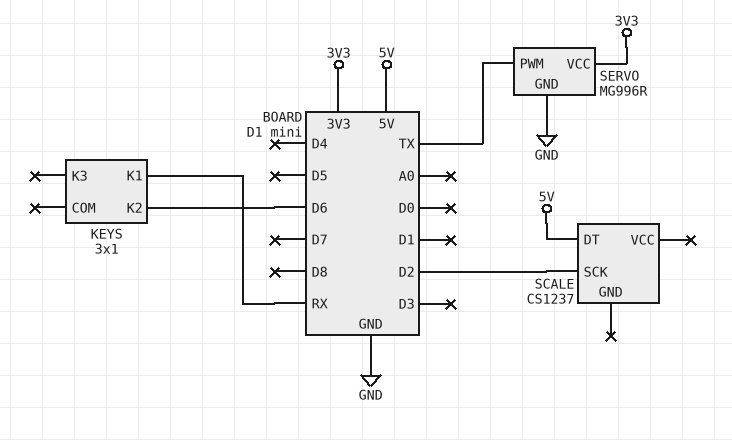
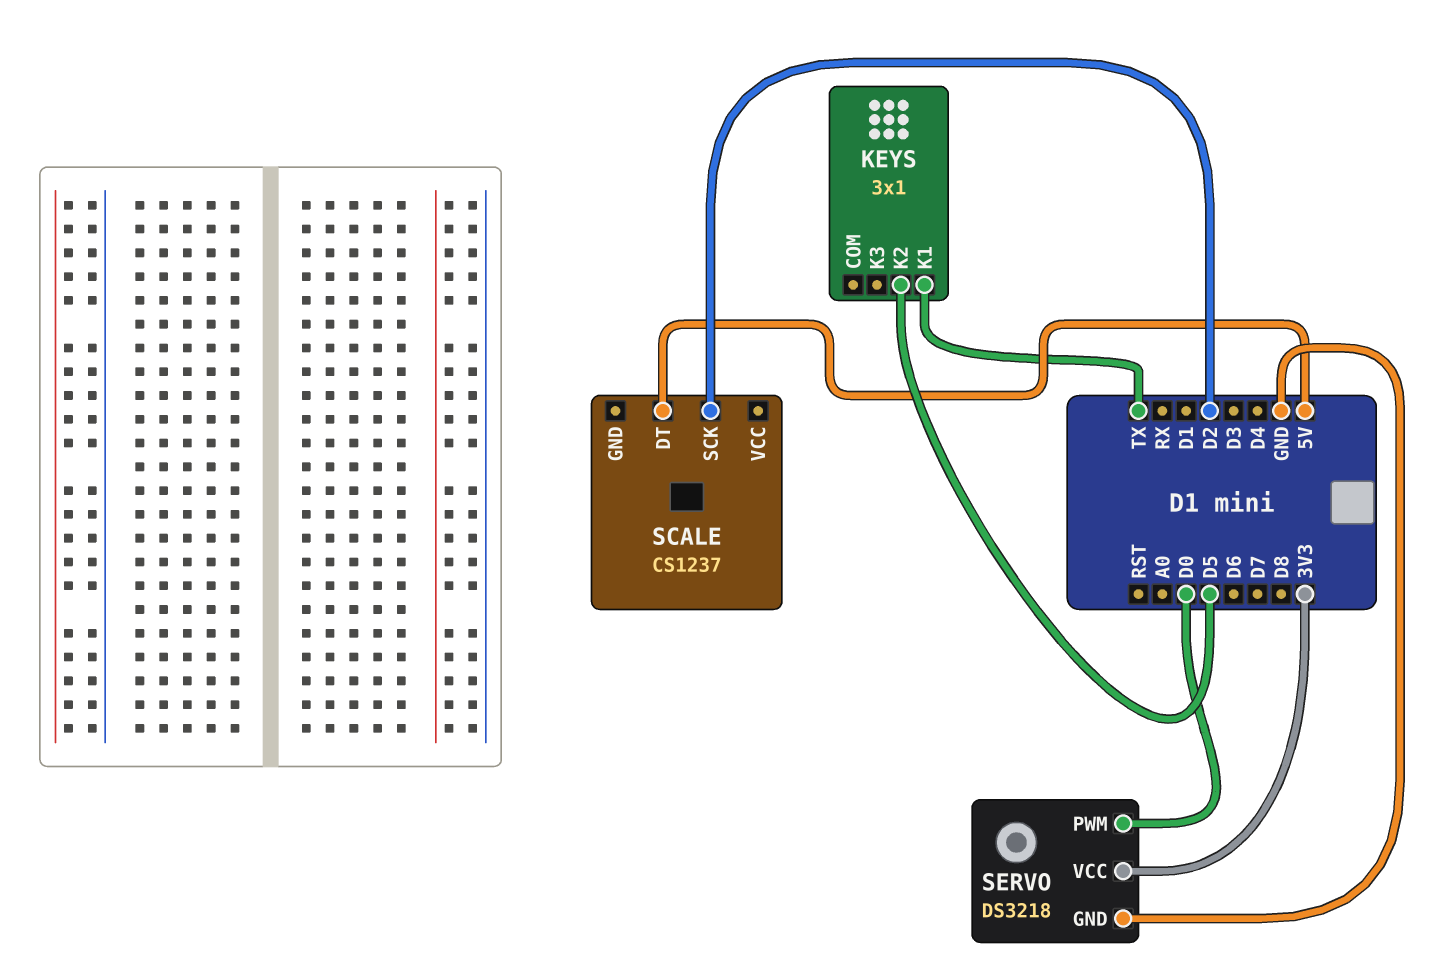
KEYS pin K1: RX -> TX
KEYS pin K2: D6 -> D5
SERVO: MG996R -> DS3218
SERVO pin PWM: TX -> D0

